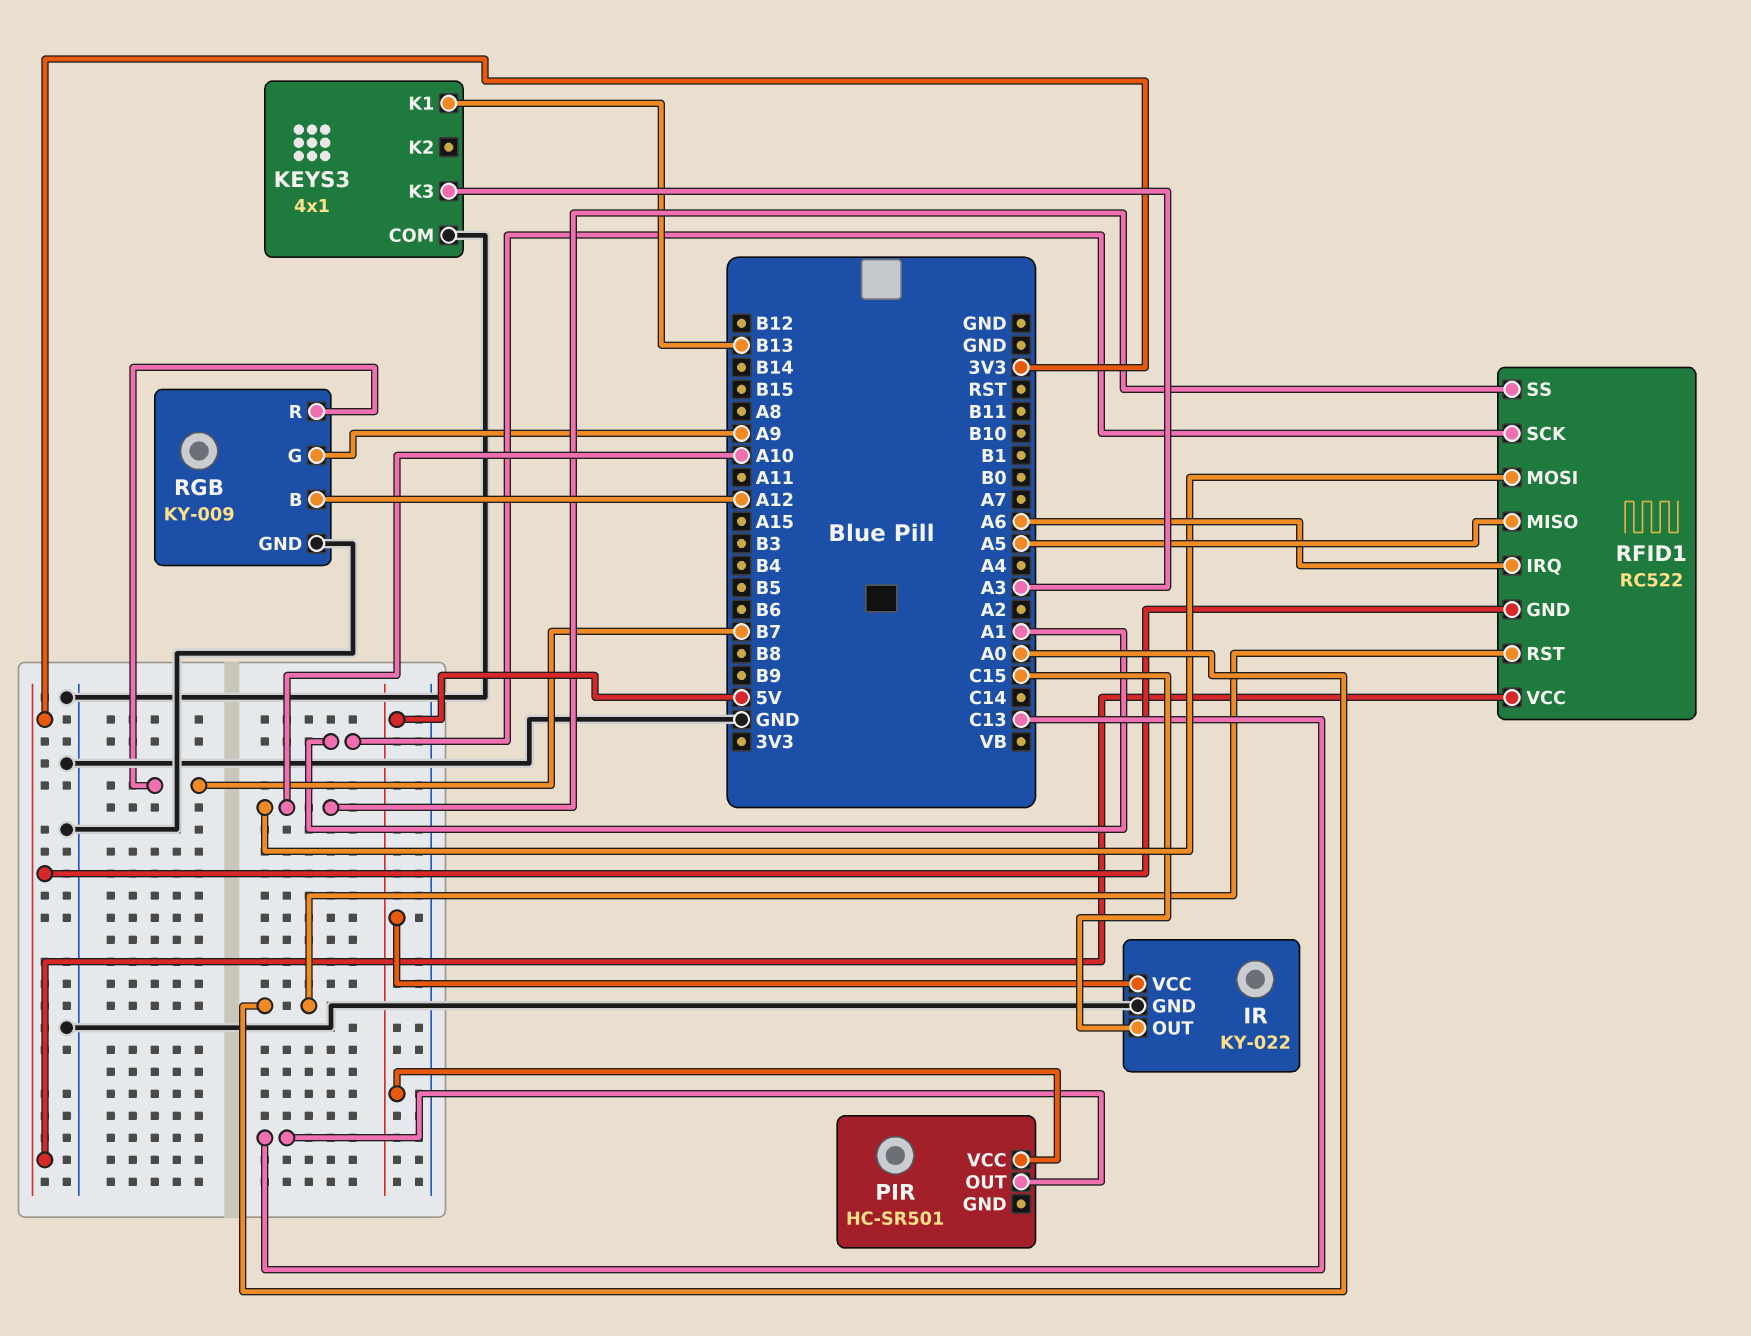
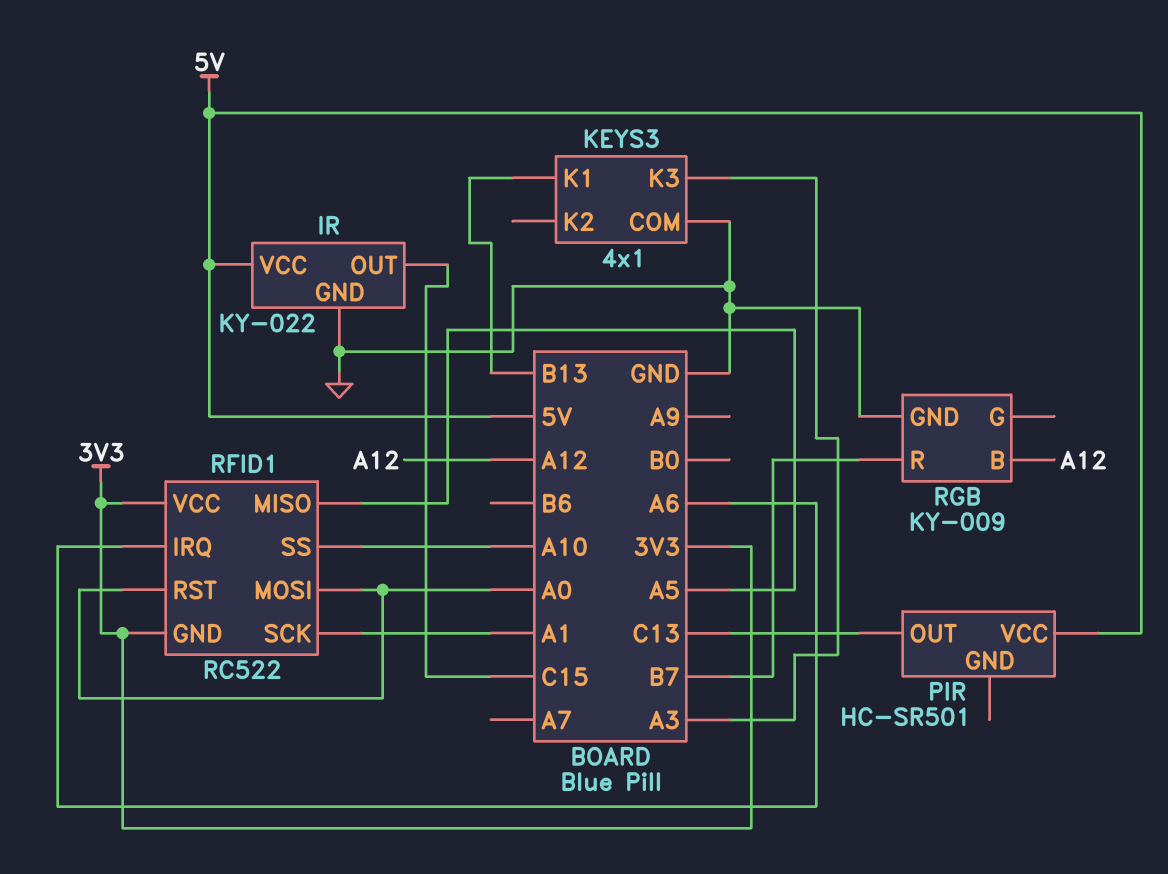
RFID1 pin MOSI: A10 -> A0
RGB pin G: A9 -> none

